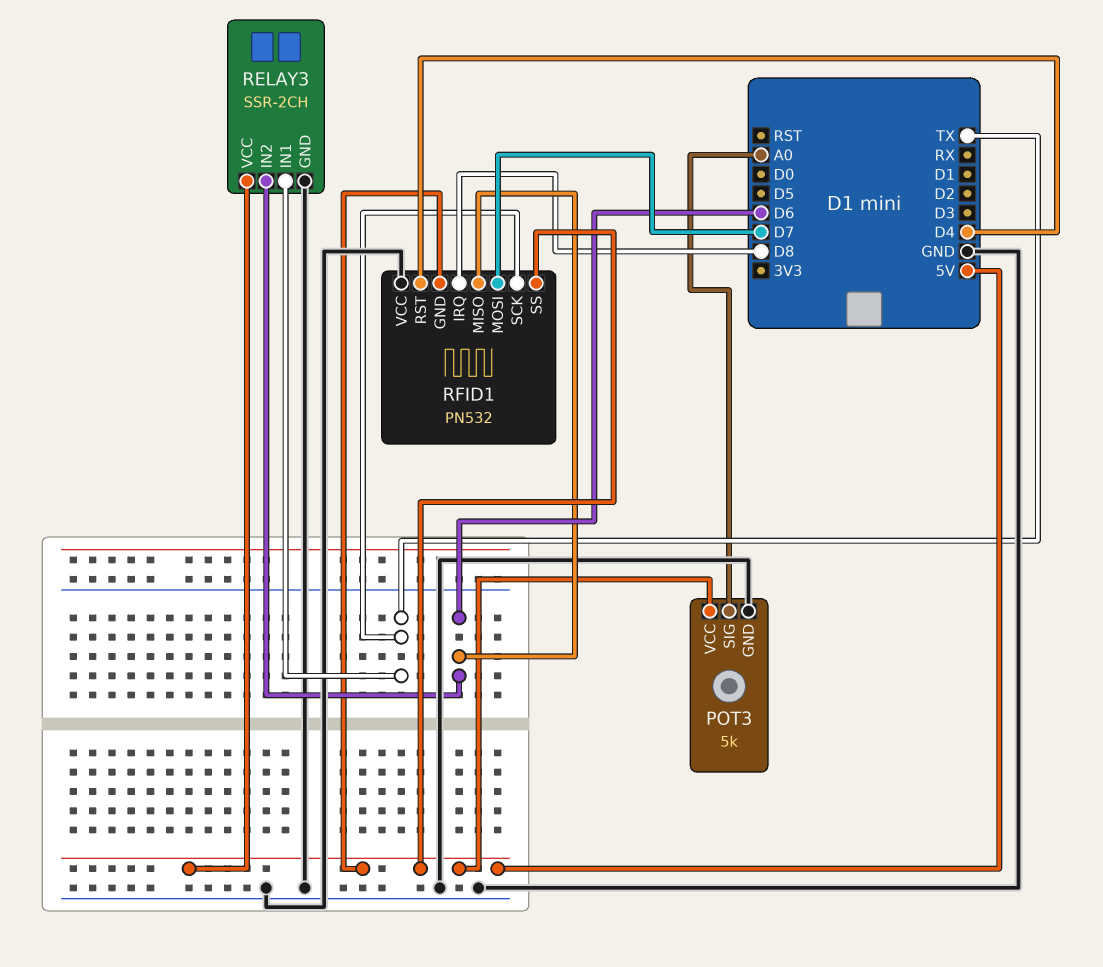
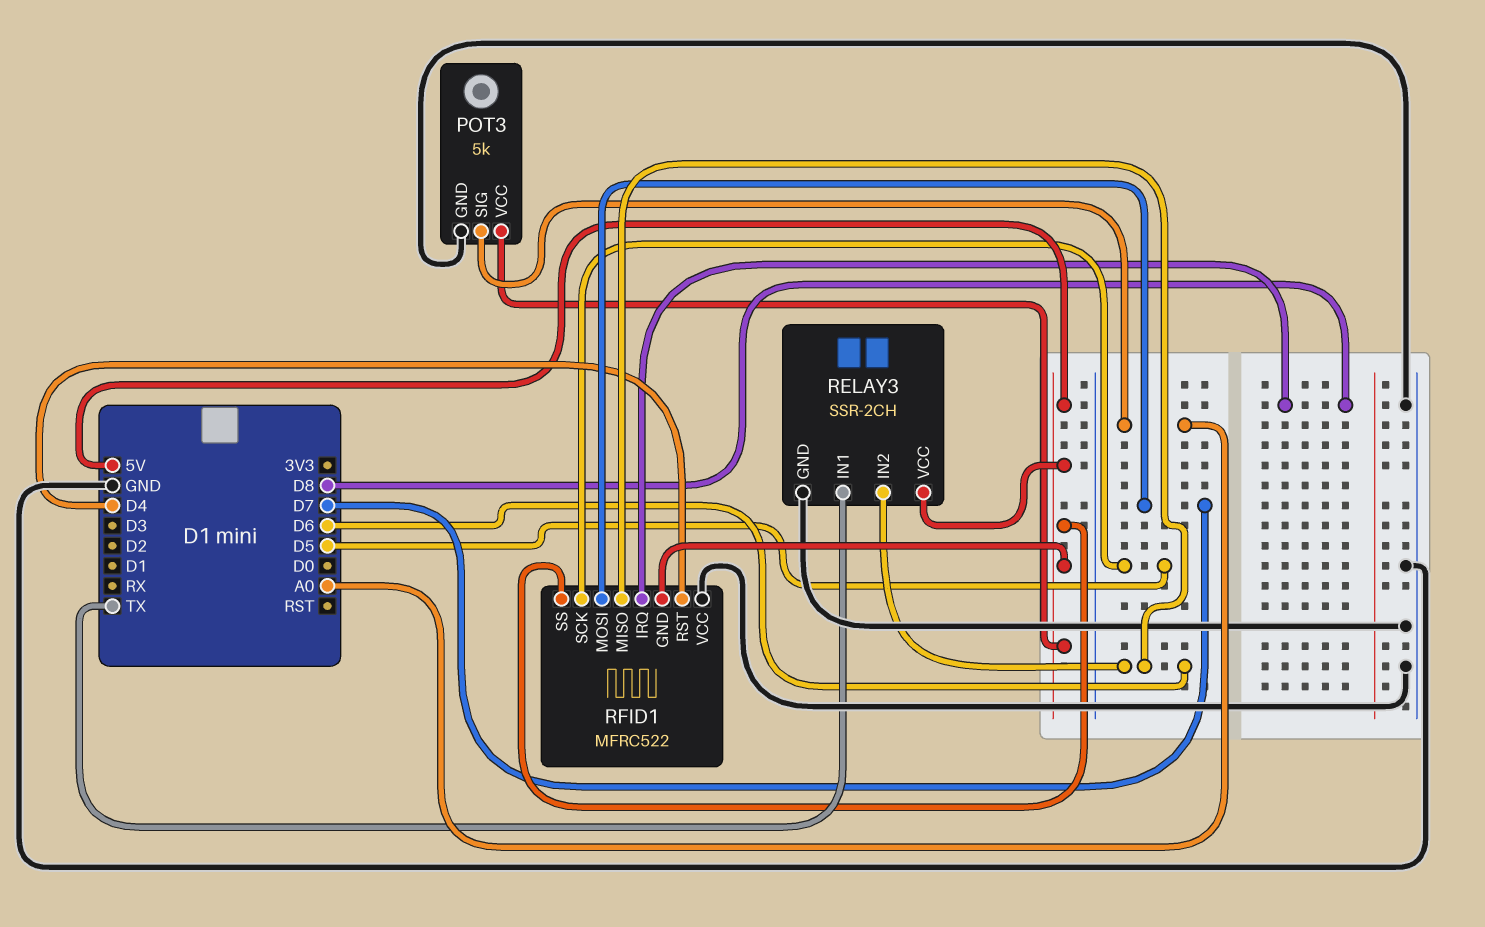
RFID1: PN532 -> MFRC522
RFID1 pin SCK: TX -> D5

